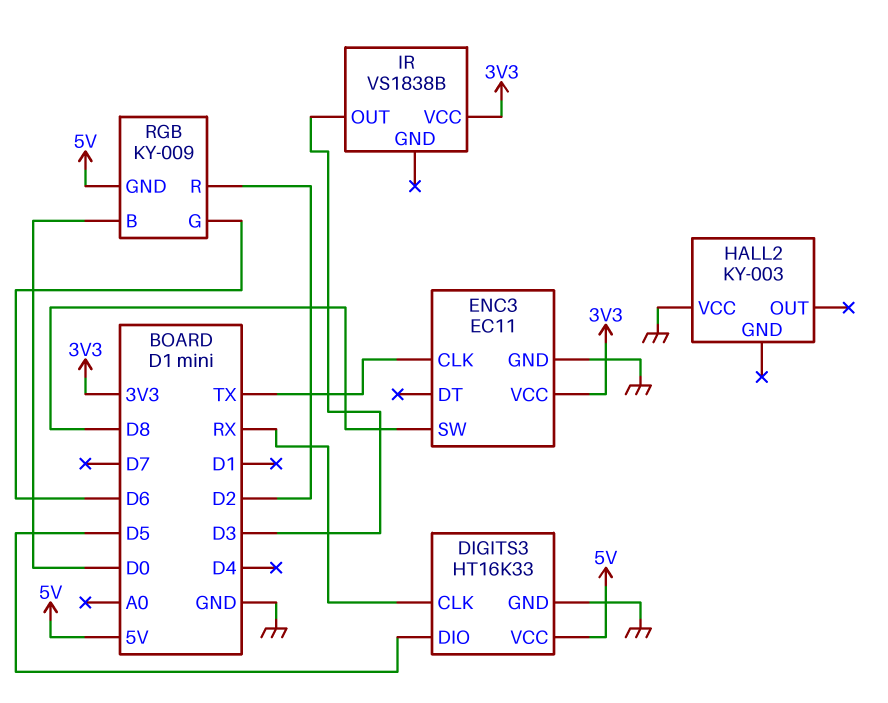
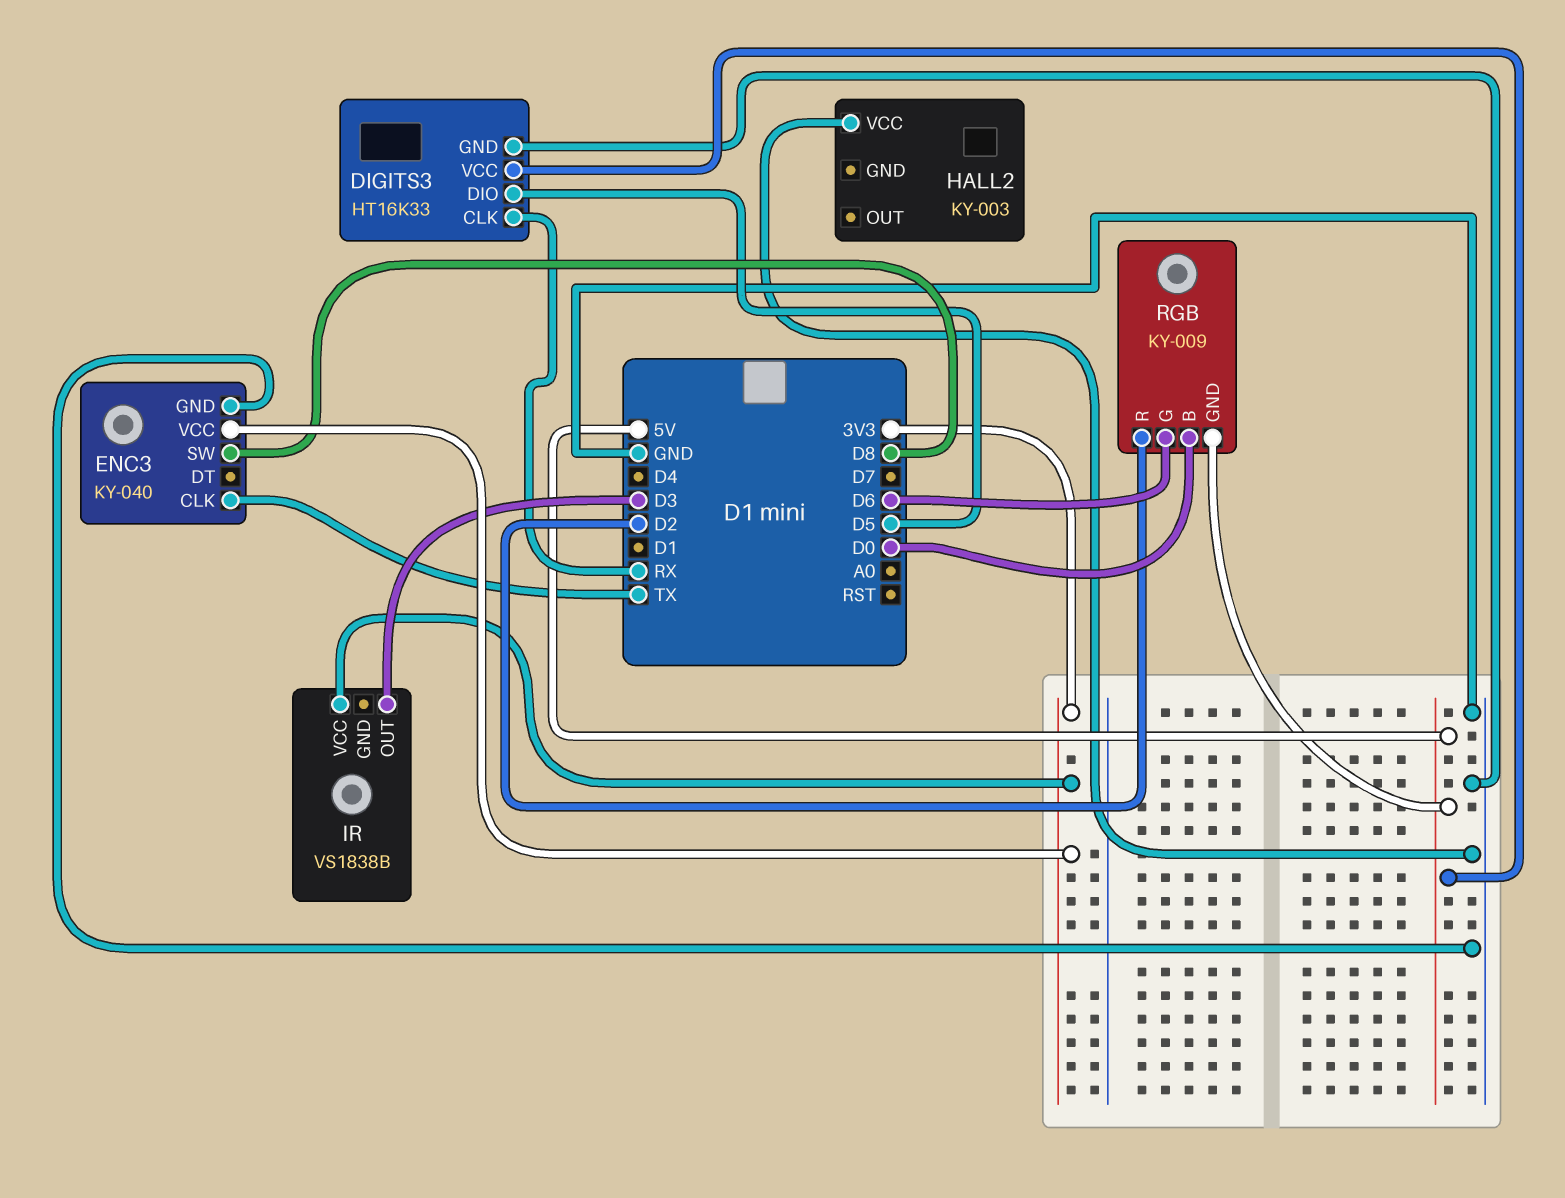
ENC3: EC11 -> KY-040

